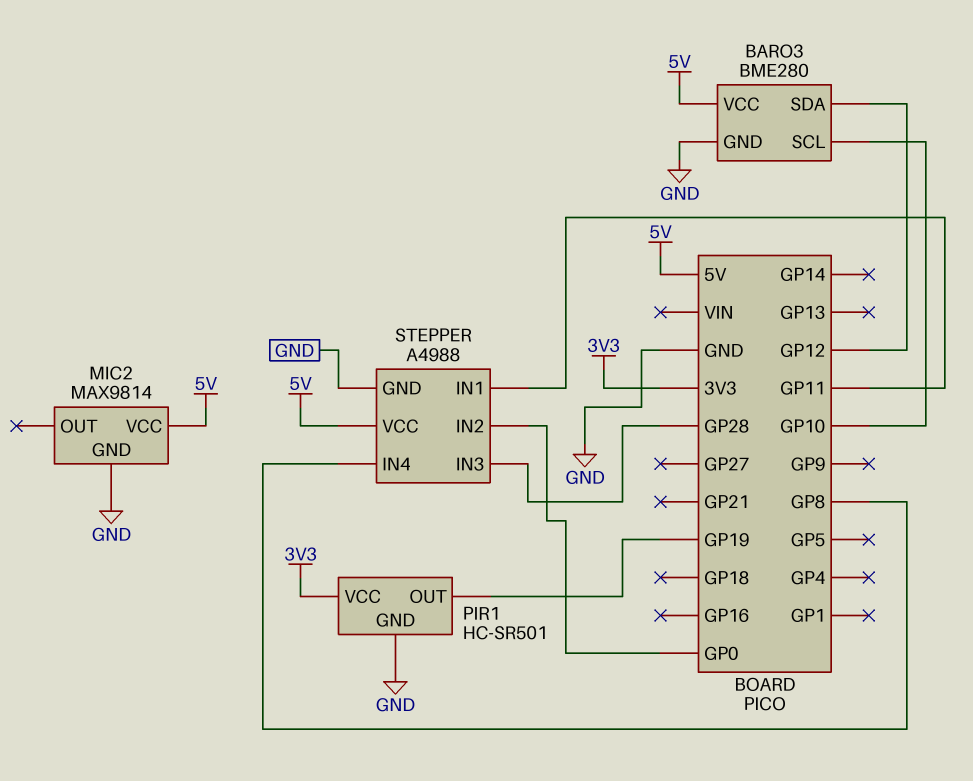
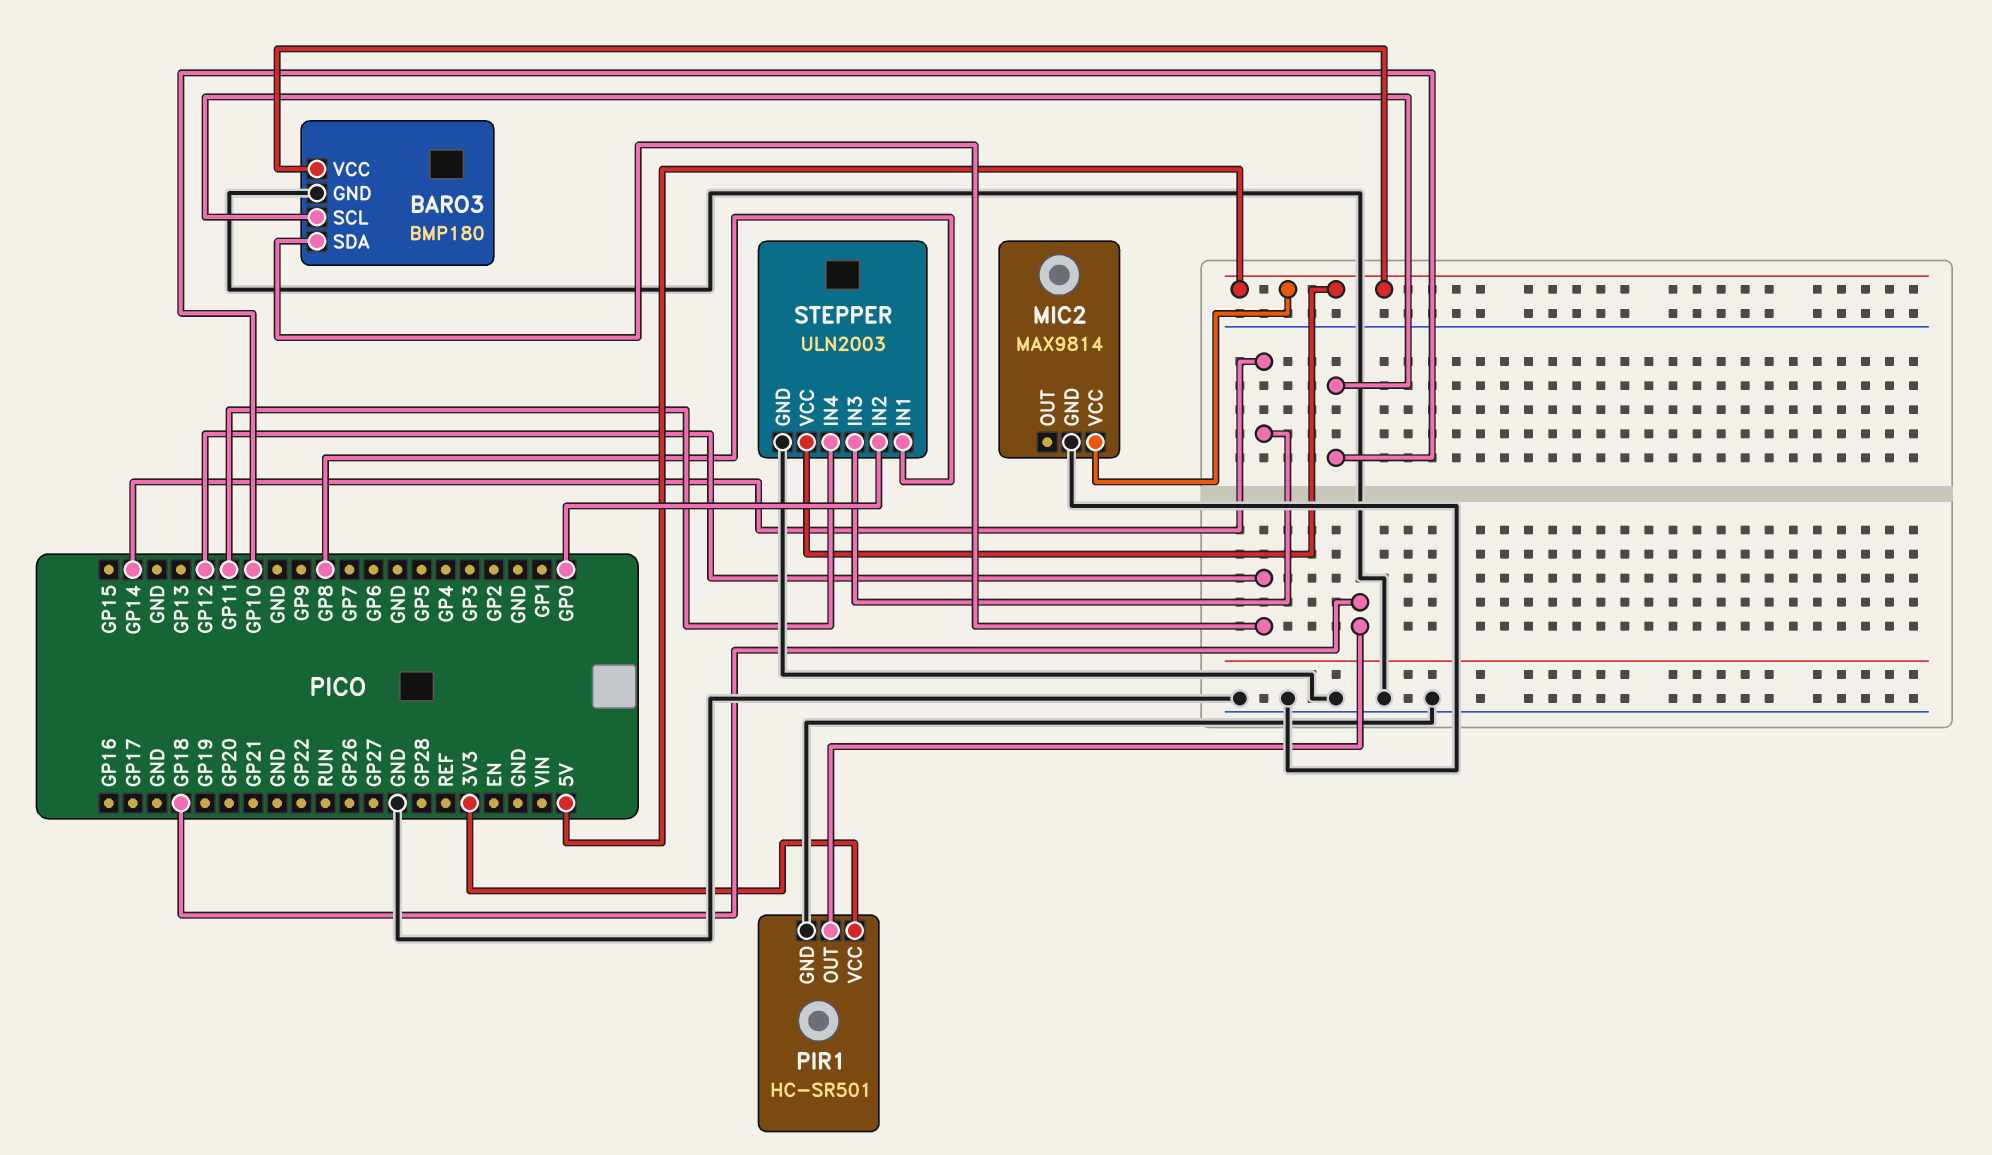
BARO3: BME280 -> BMP180
PIR1 pin OUT: GP19 -> GP18
STEPPER: A4988 -> ULN2003
STEPPER pin IN1: GP11 -> GP8
STEPPER pin IN3: GP28 -> GP14
STEPPER pin IN4: GP8 -> GP11

